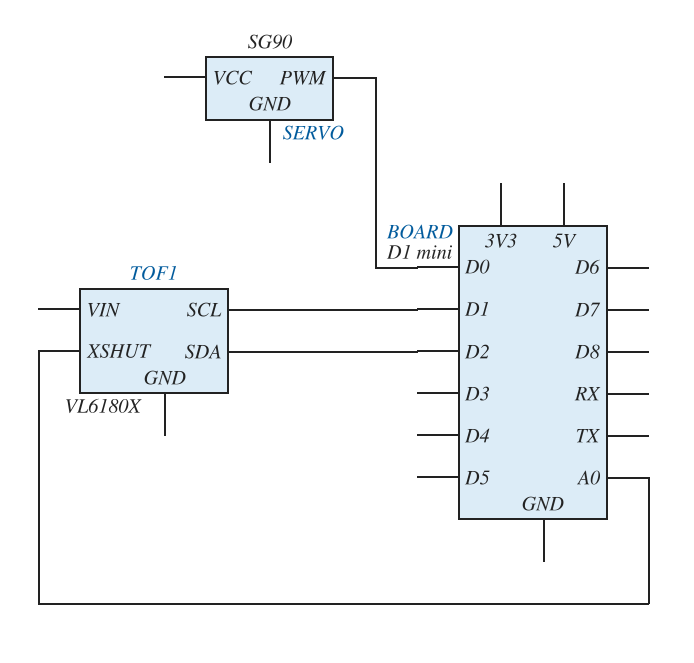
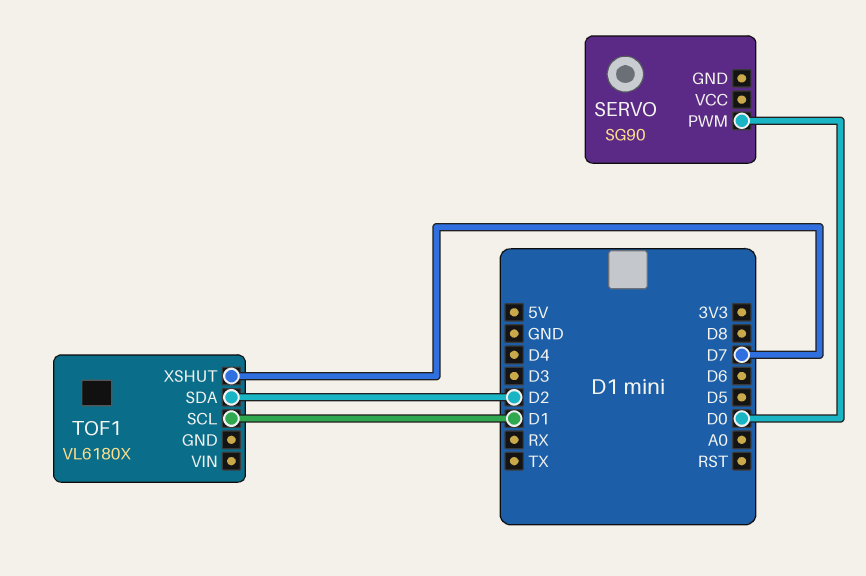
TOF1 pin XSHUT: A0 -> D7

